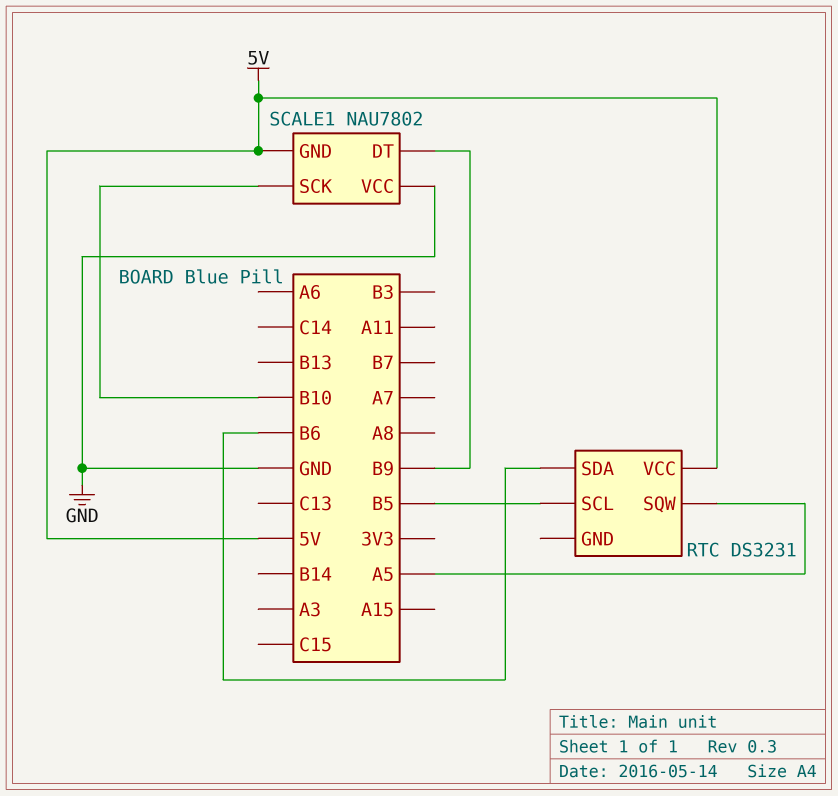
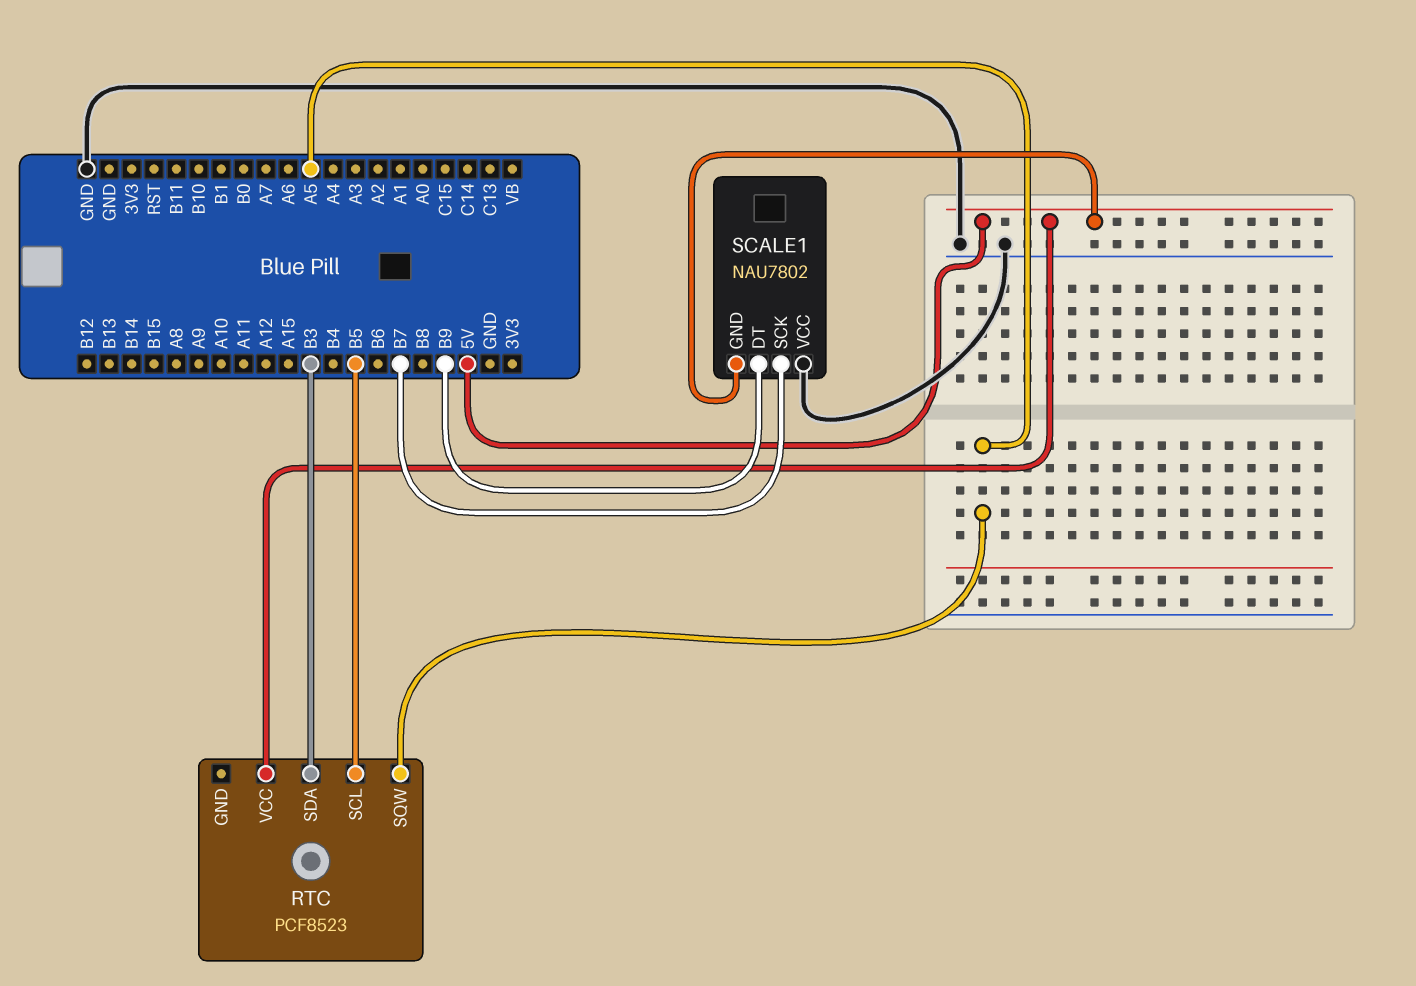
RTC: DS3231 -> PCF8523
RTC pin SDA: B6 -> B3
SCALE1 pin SCK: B10 -> B7

